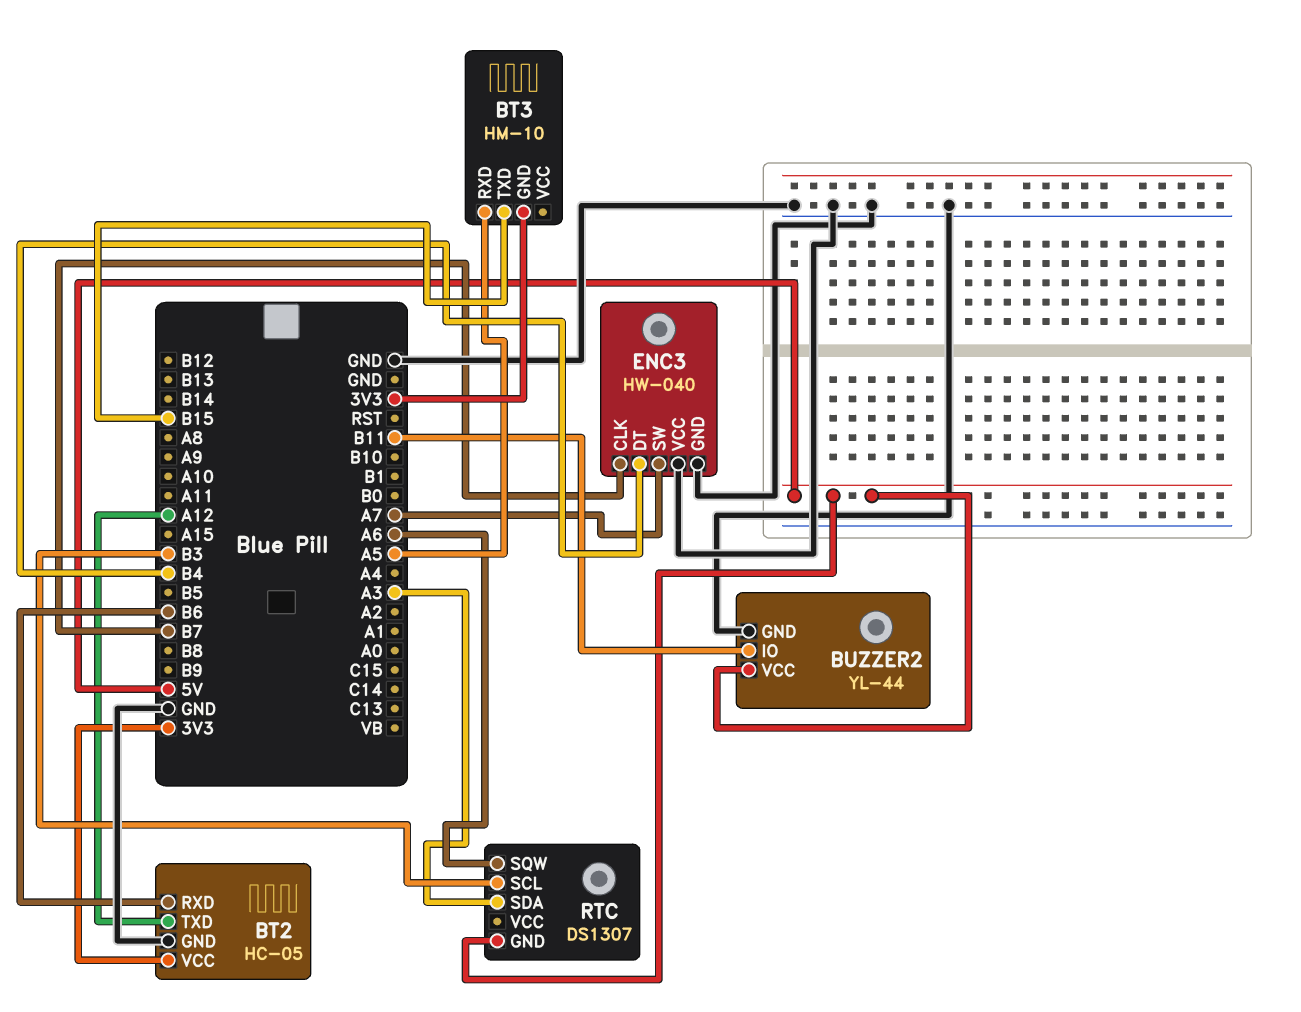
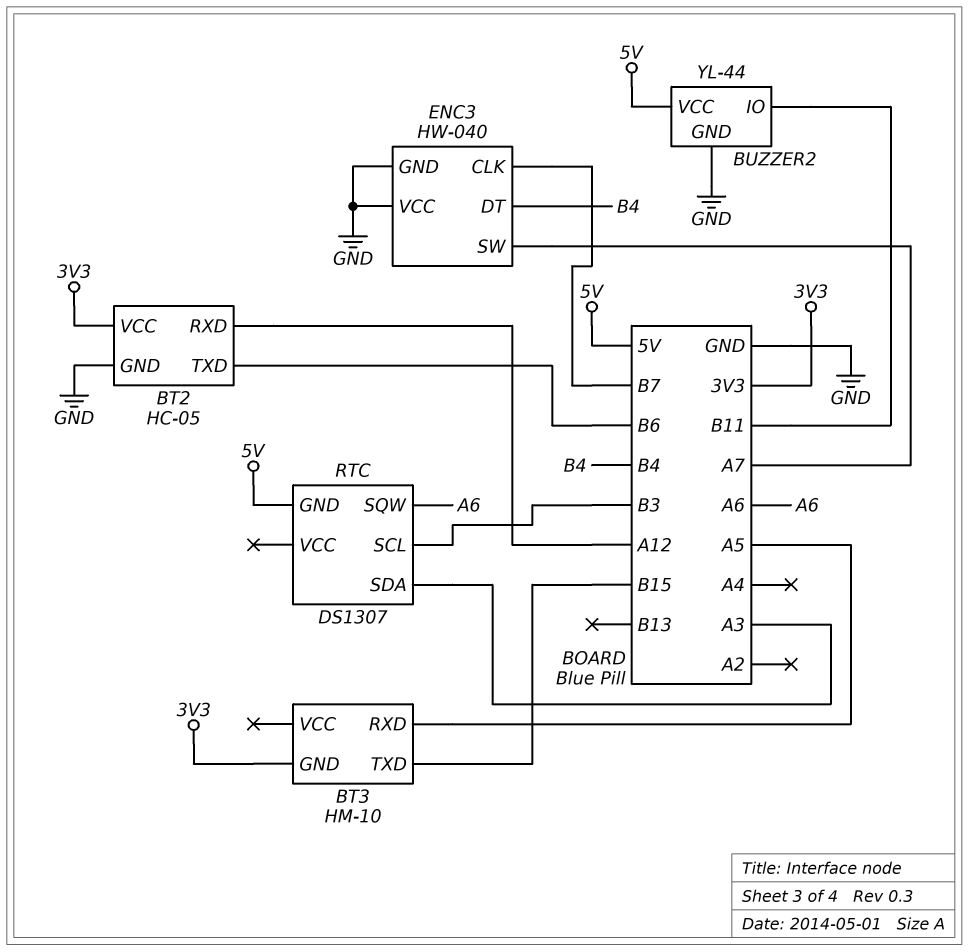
BT2 pin RXD: B6 -> A12
BT2 pin TXD: A12 -> B6

